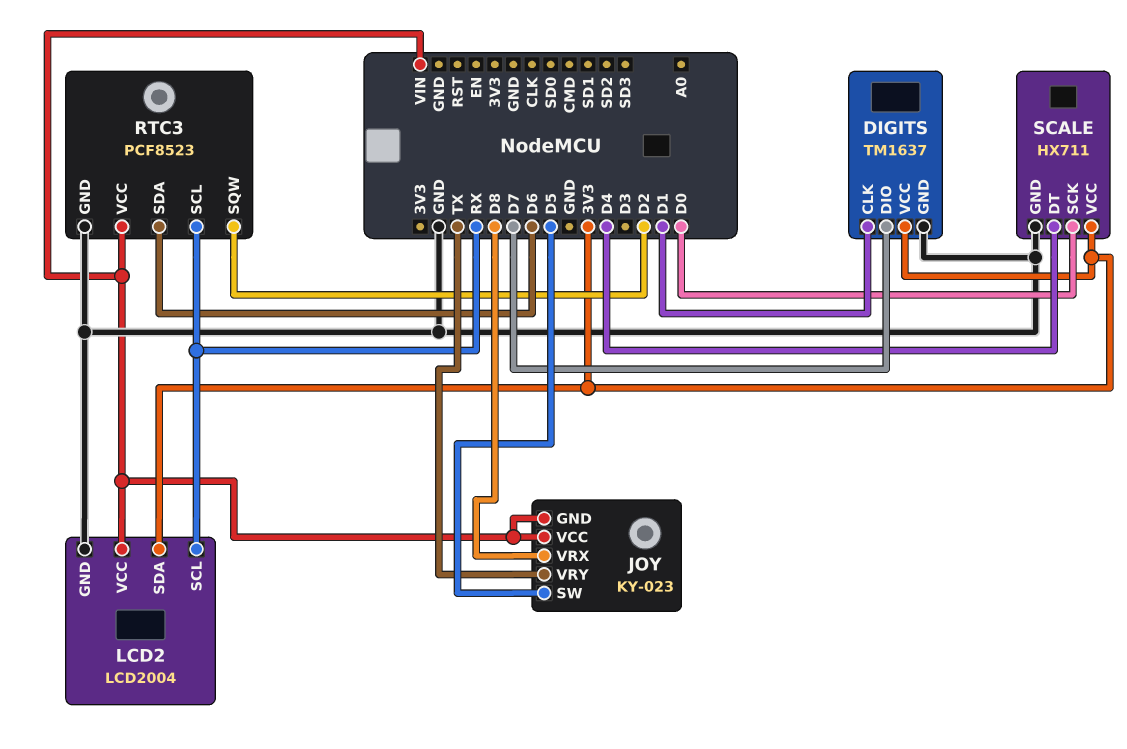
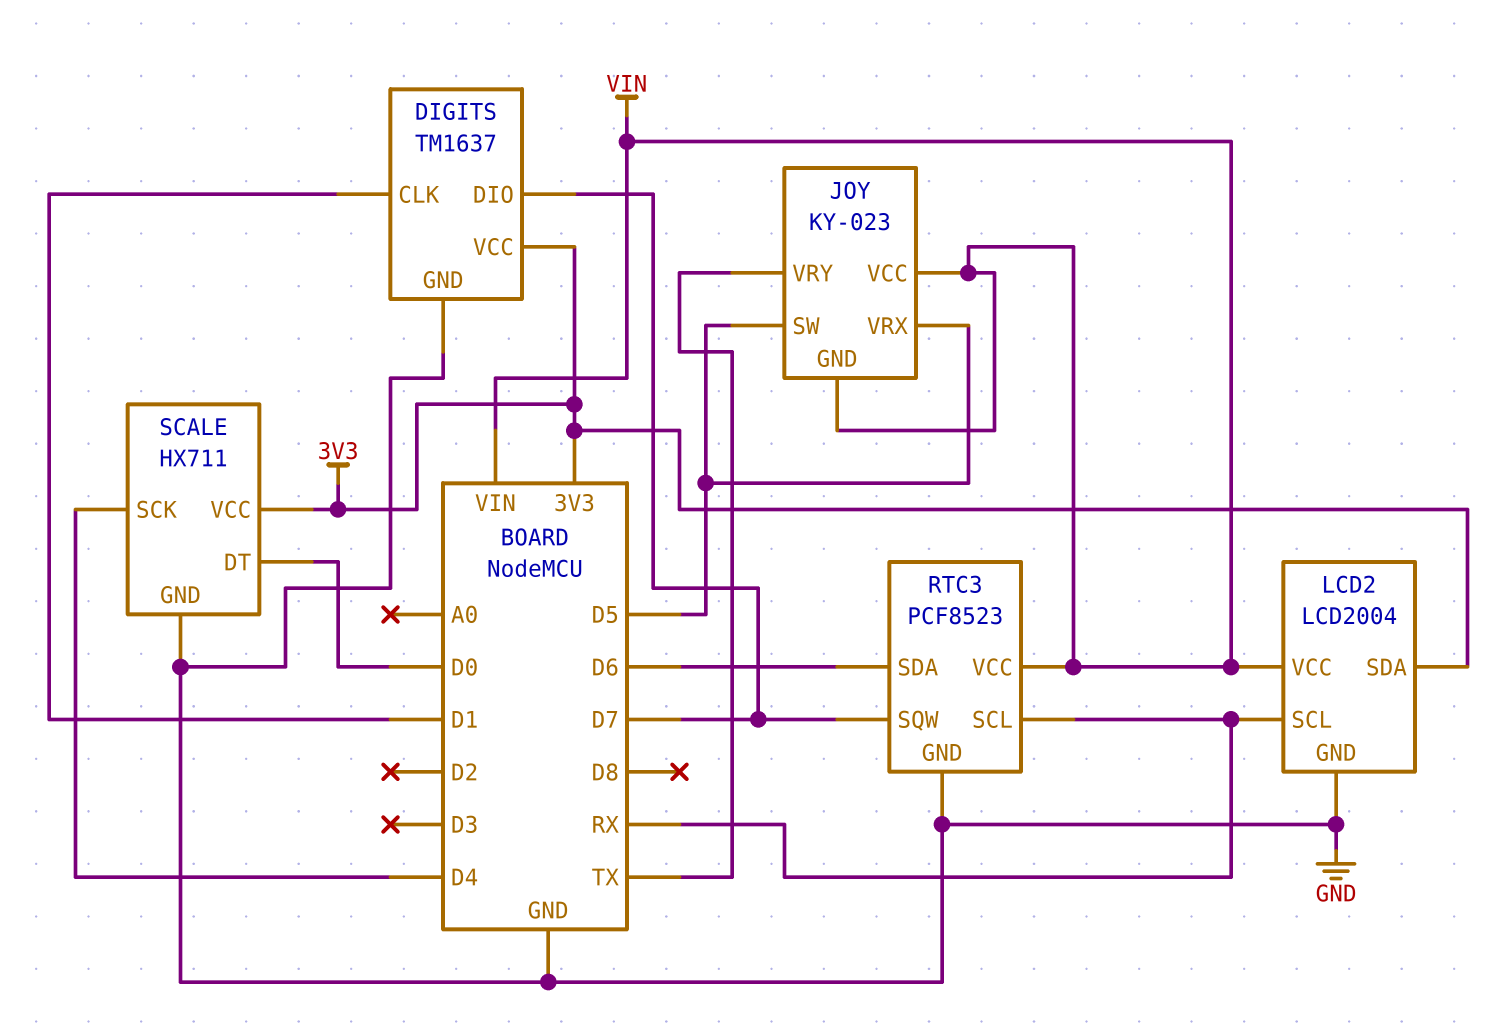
JOY pin VRX: D8 -> D5
RTC3 pin SQW: D2 -> D7
SCALE pin DT: D4 -> D0
SCALE pin SCK: D0 -> D4

